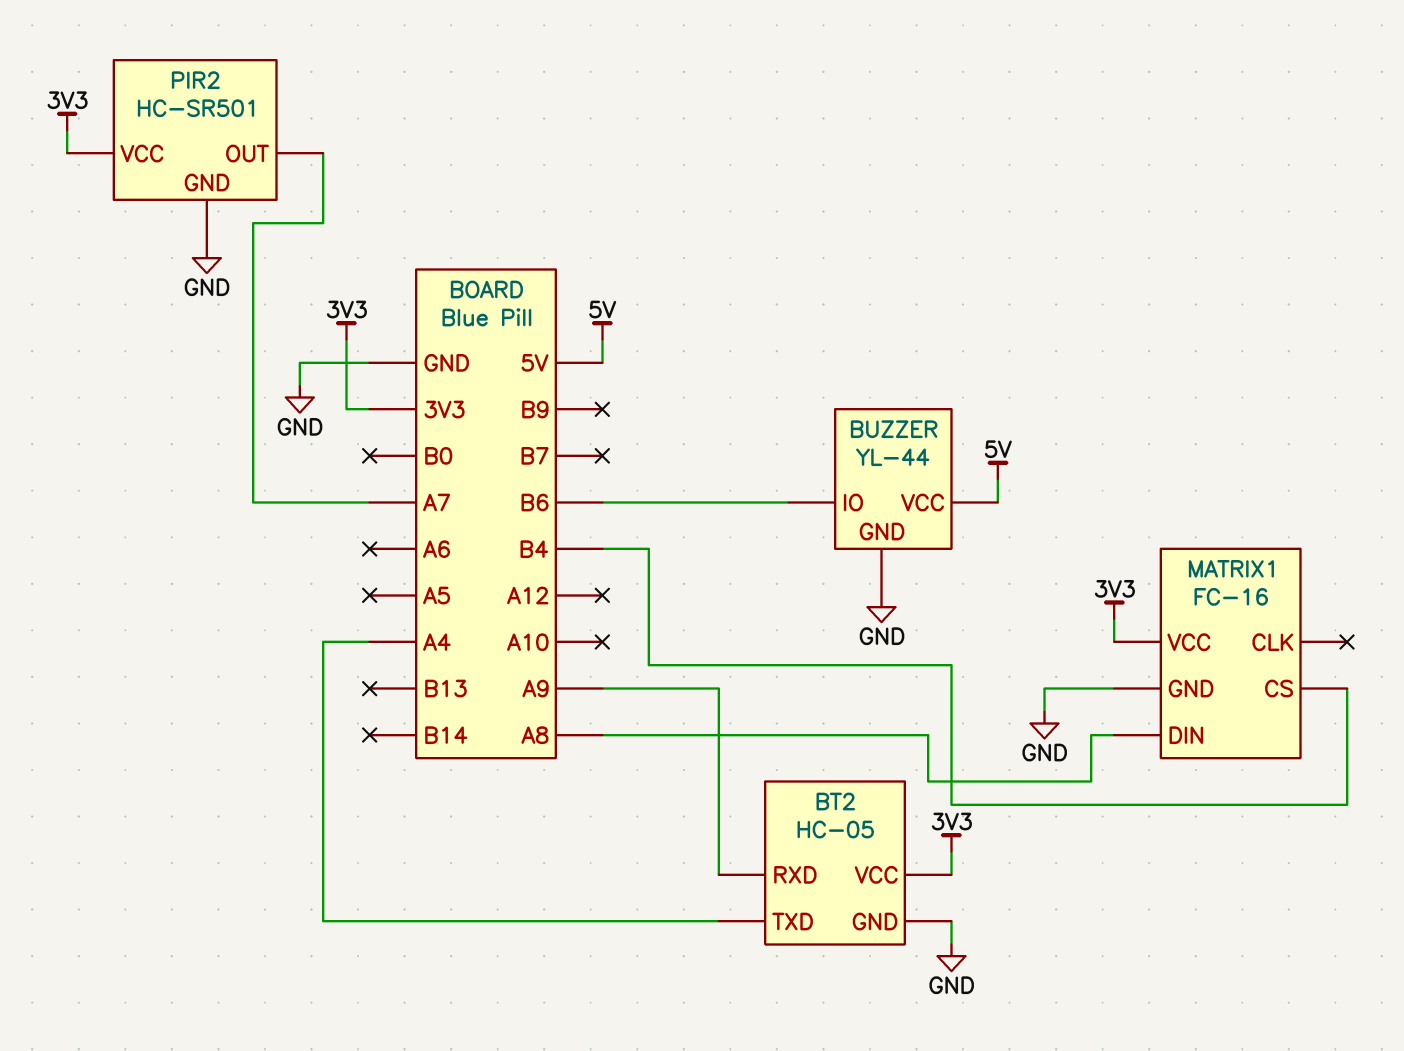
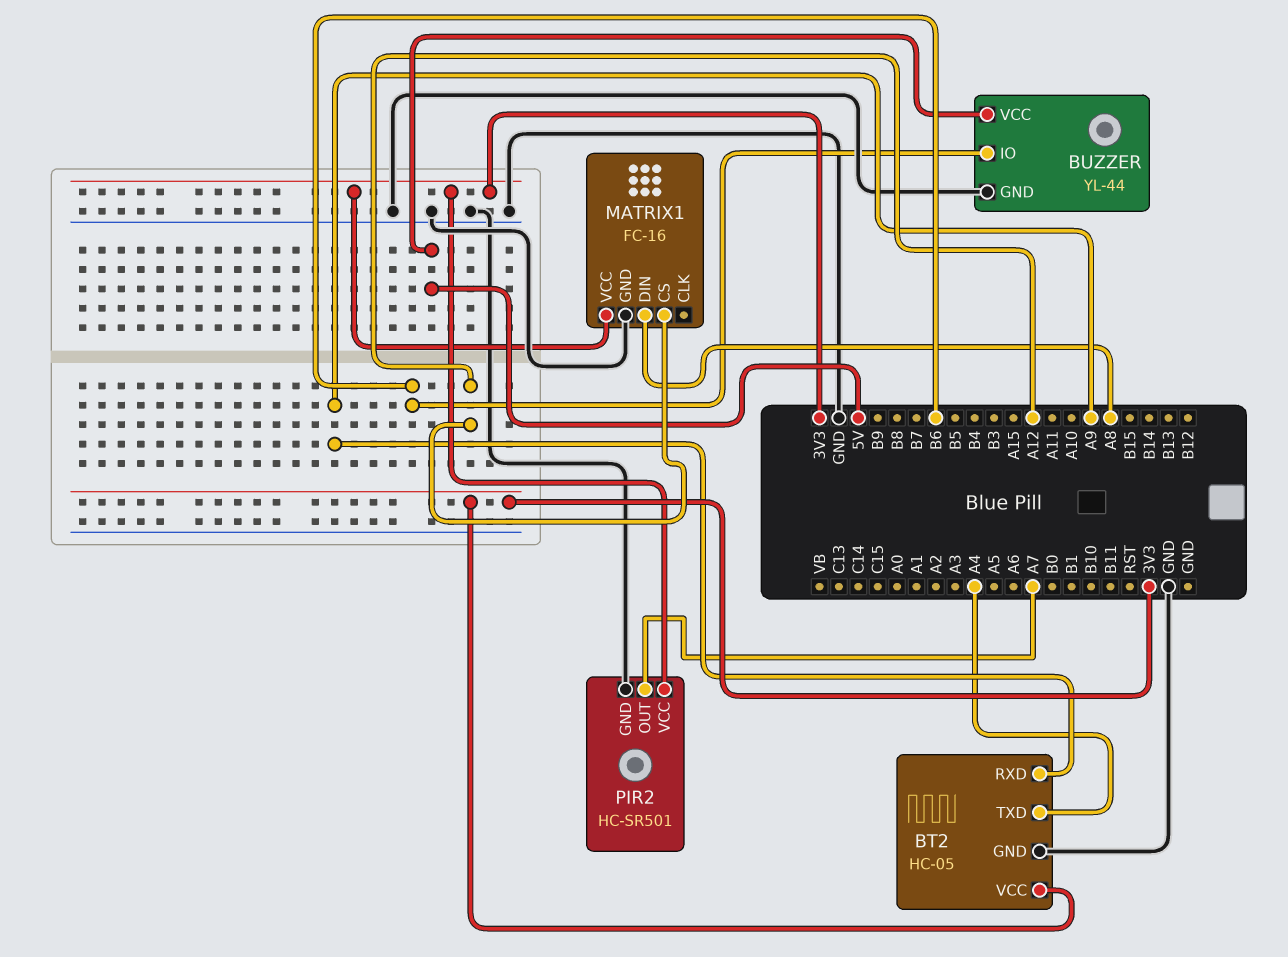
MATRIX1 pin CS: B4 -> A12

